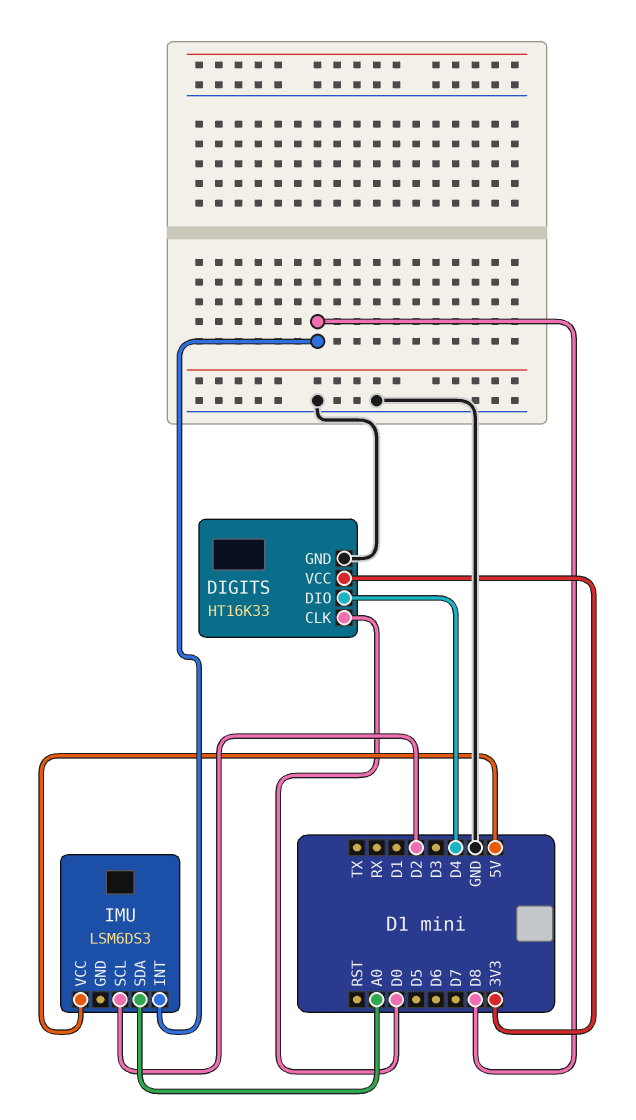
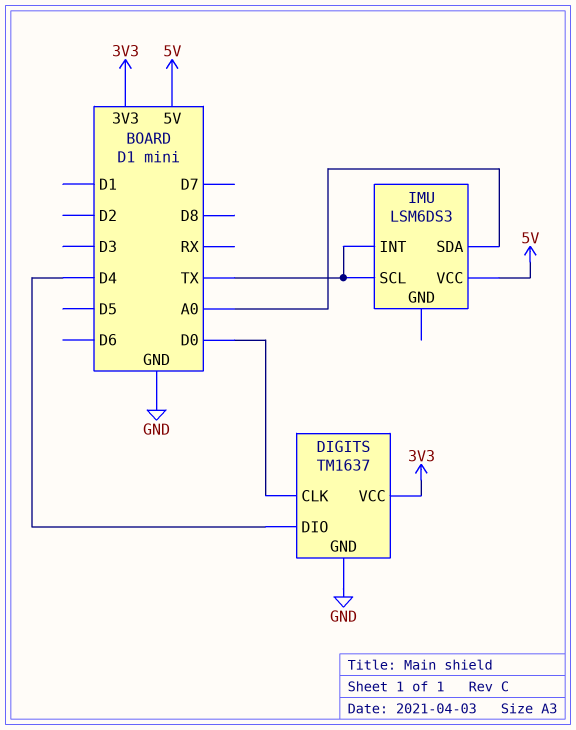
DIGITS: HT16K33 -> TM1637
IMU pin INT: D8 -> TX
IMU pin SCL: D2 -> TX

